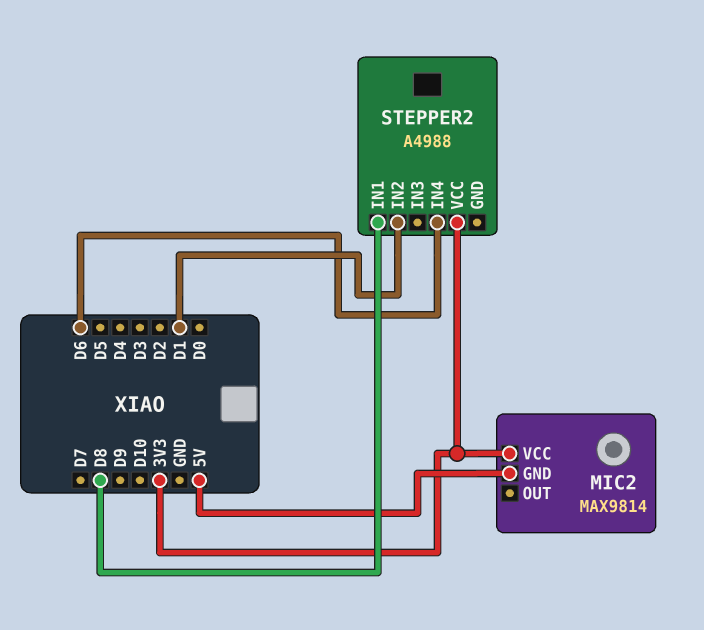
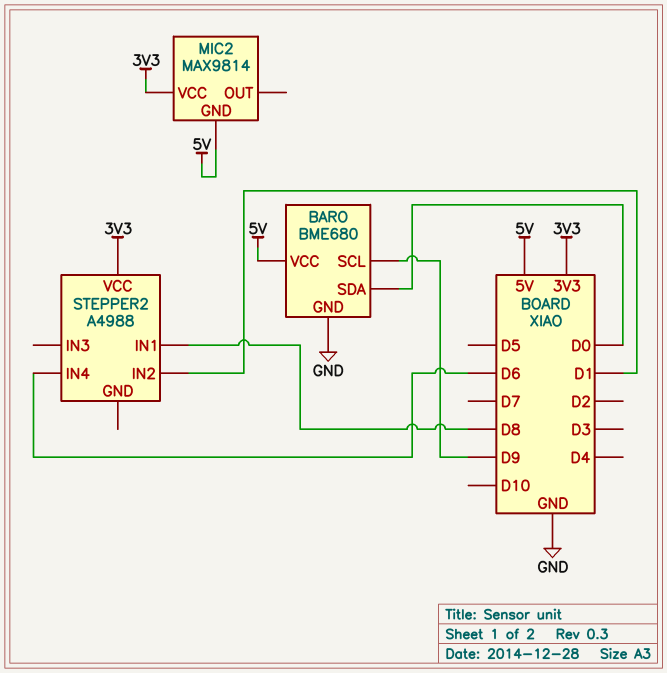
BARO: none -> BME680
BARO pin GND: none -> GND
BARO pin SCL: none -> D9
BARO pin SDA: none -> D0
BARO pin VCC: none -> 5V

